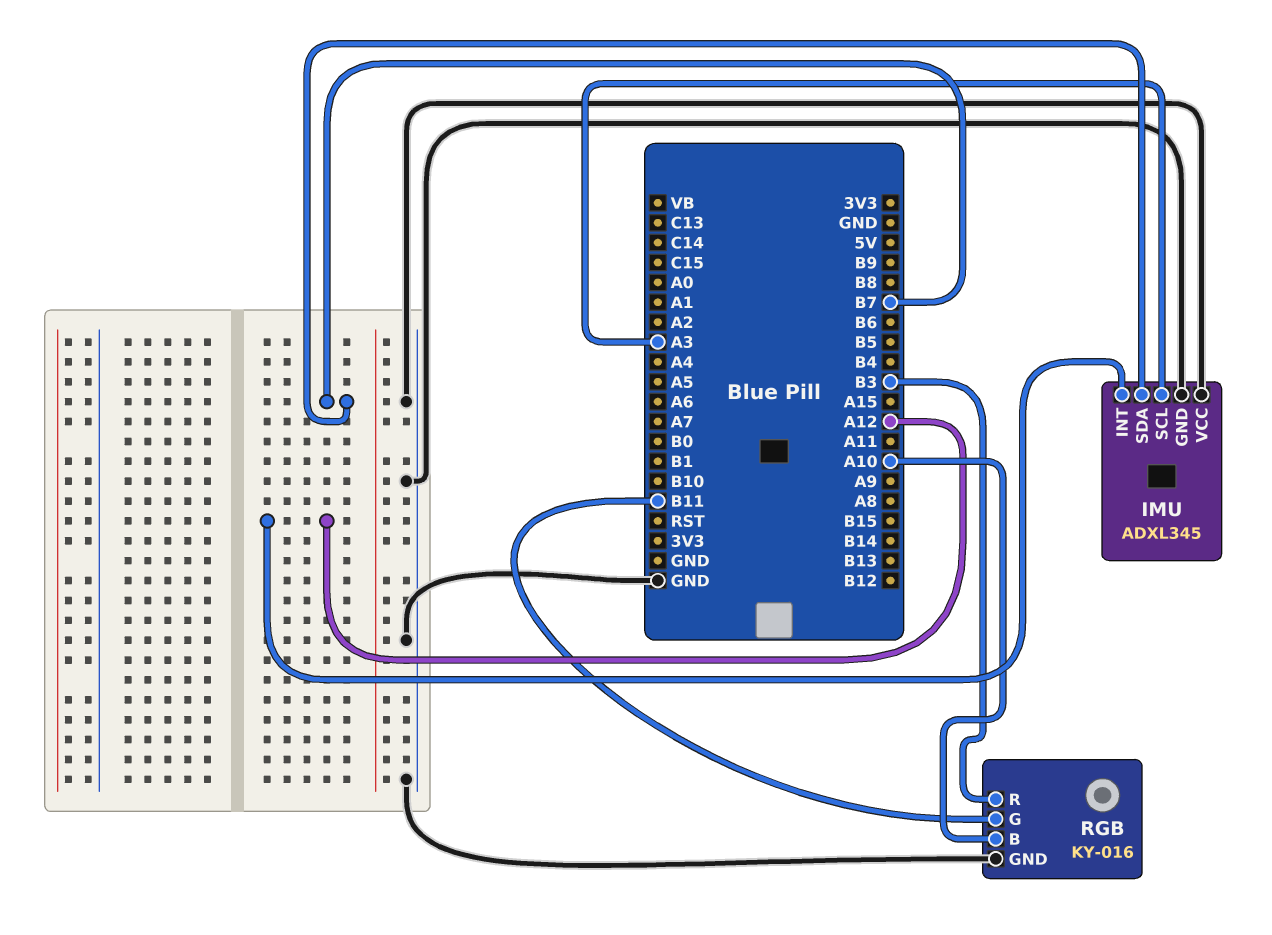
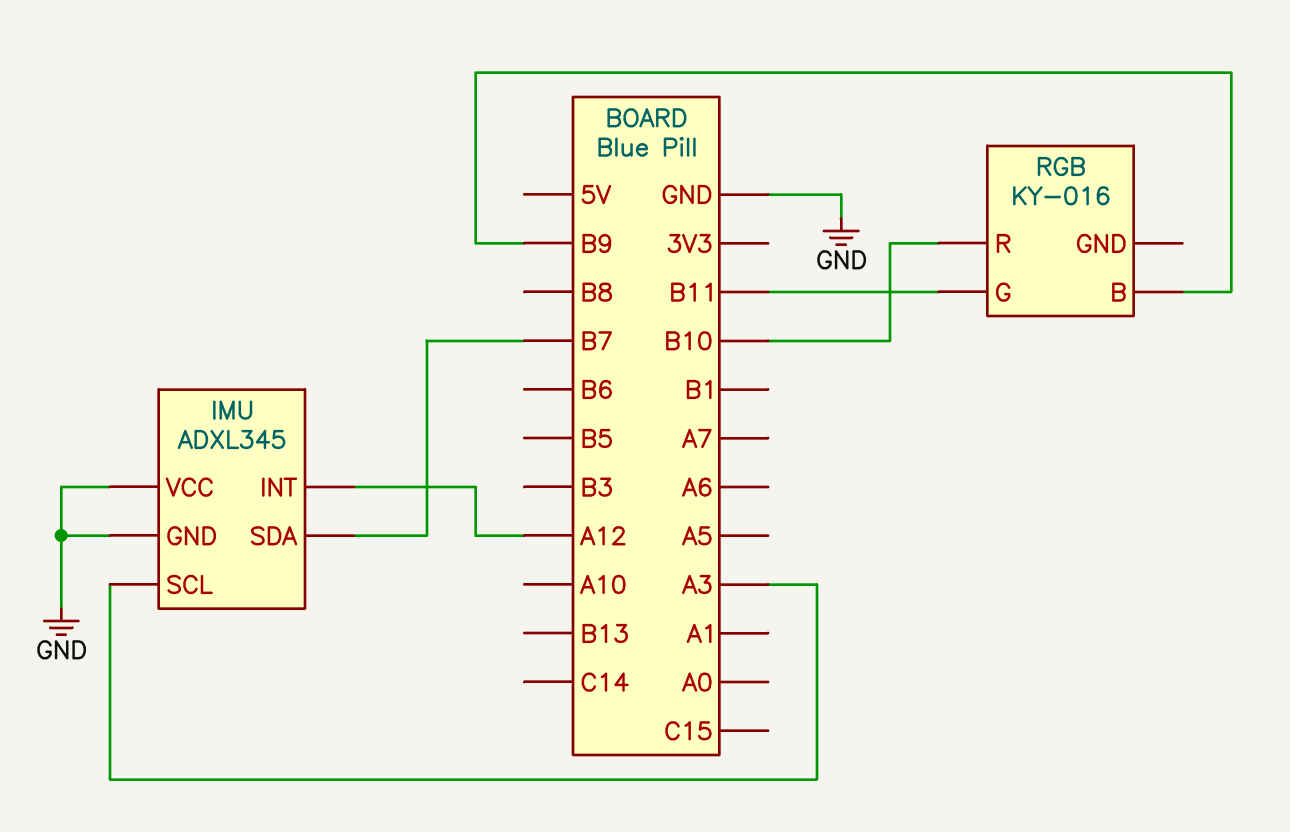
RGB pin B: A10 -> B9
RGB pin GND: GND -> none
RGB pin R: B3 -> B10

